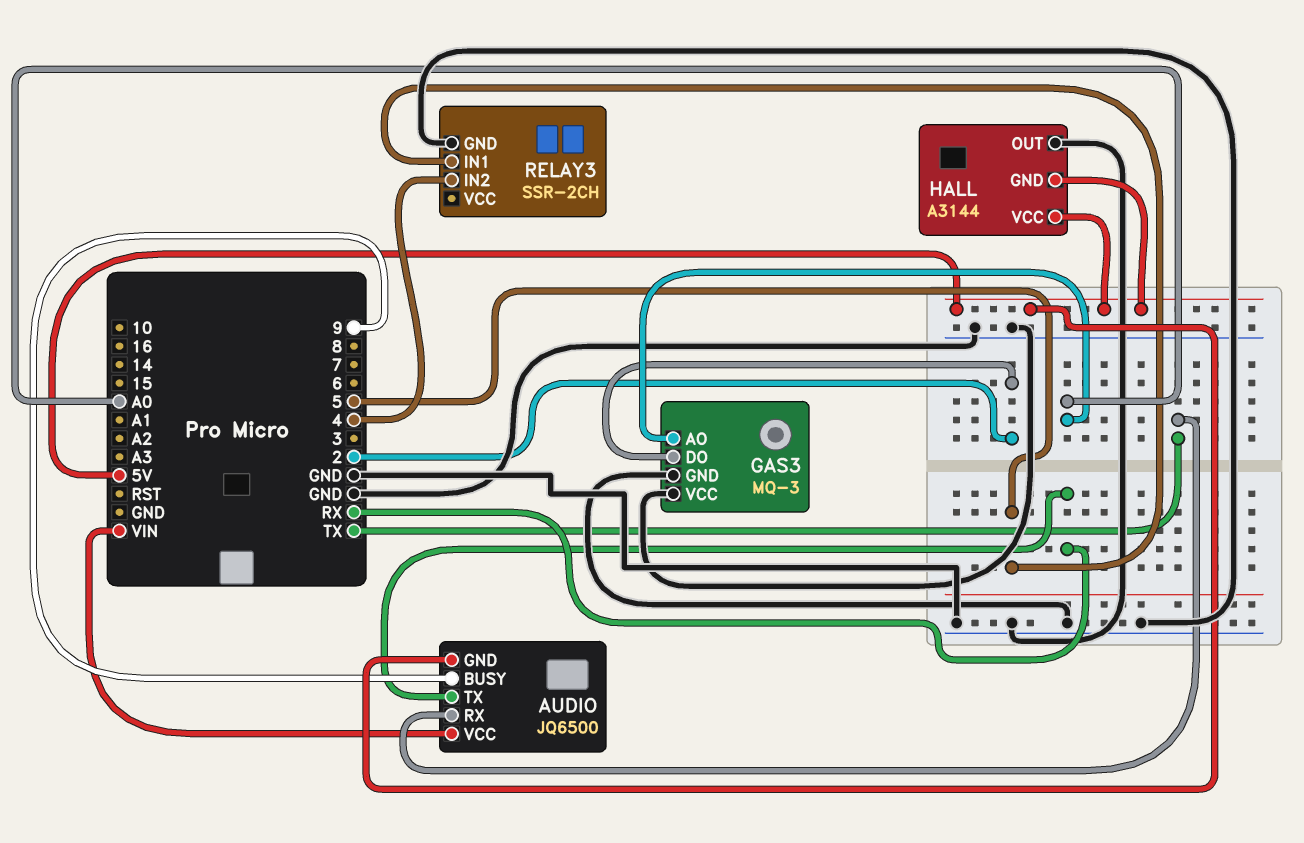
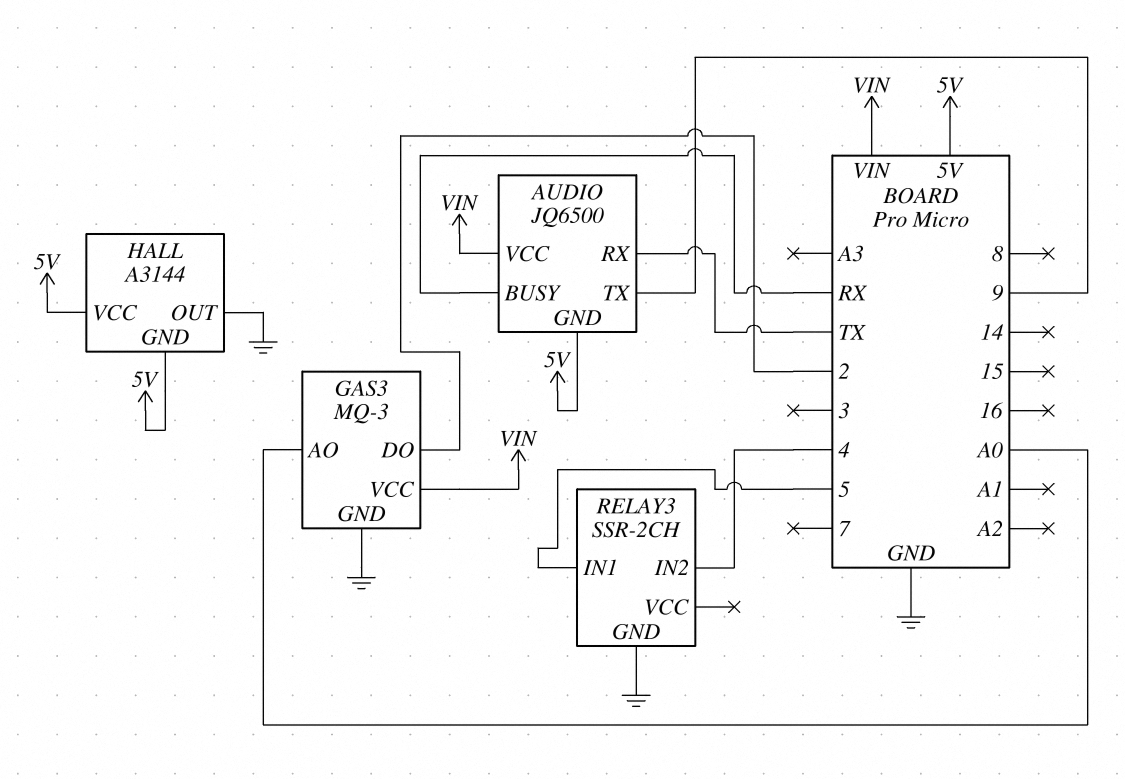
AUDIO pin BUSY: 9 -> RX
AUDIO pin TX: RX -> 9
GAS3 pin VCC: GND -> VIN

